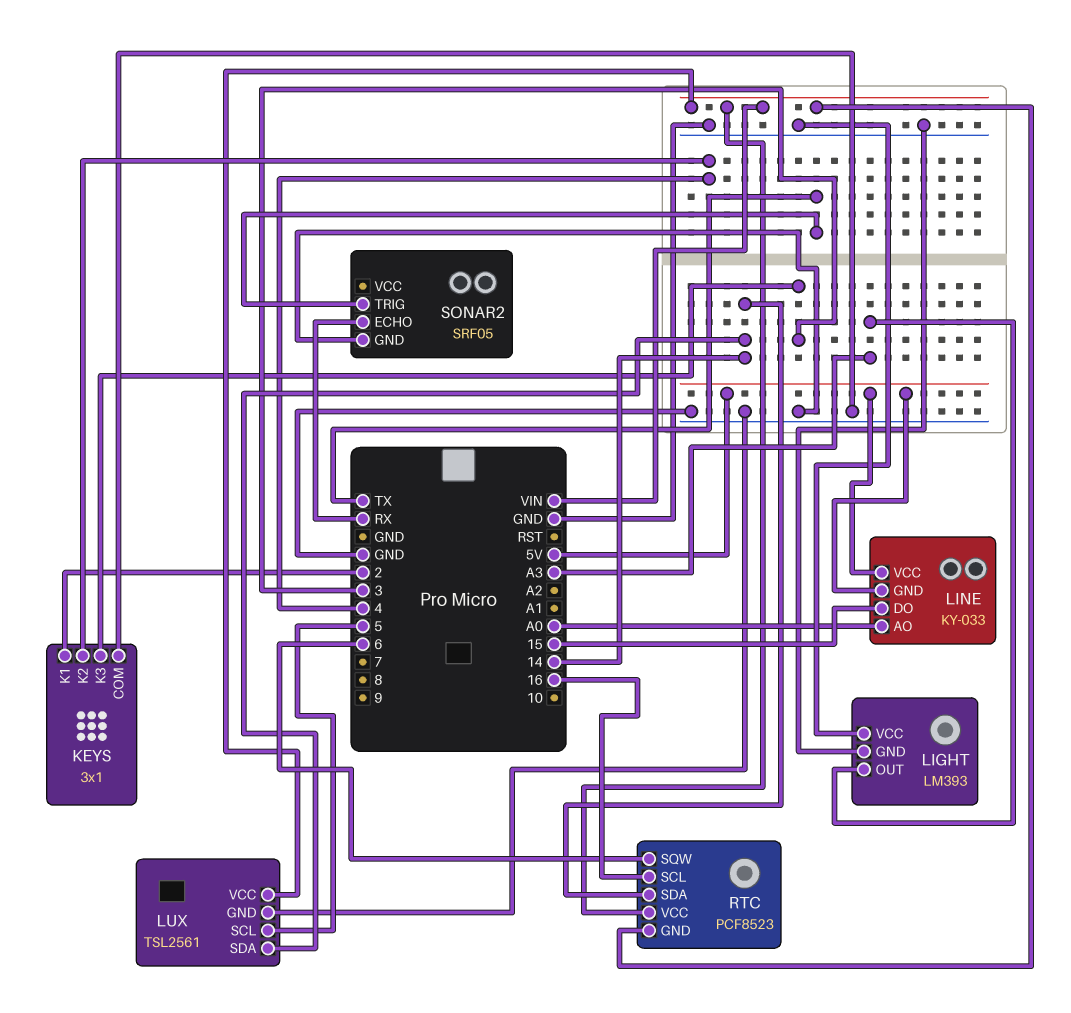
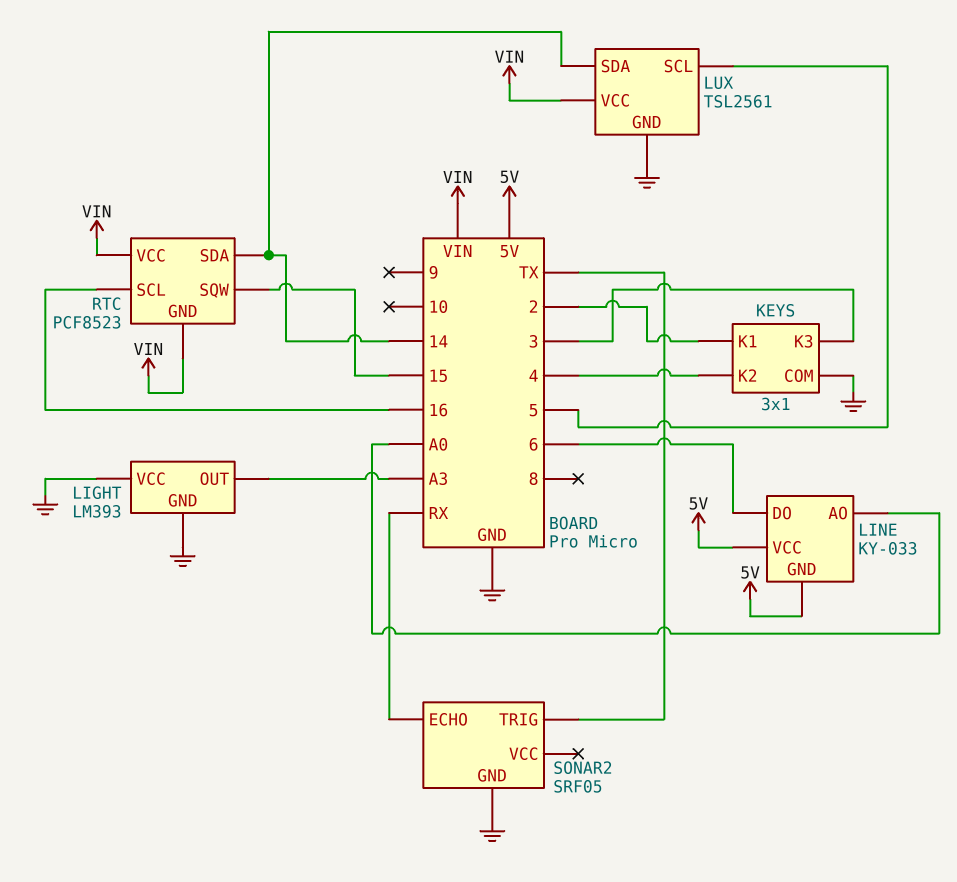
LINE pin DO: 15 -> 6
RTC pin SQW: 6 -> 15

